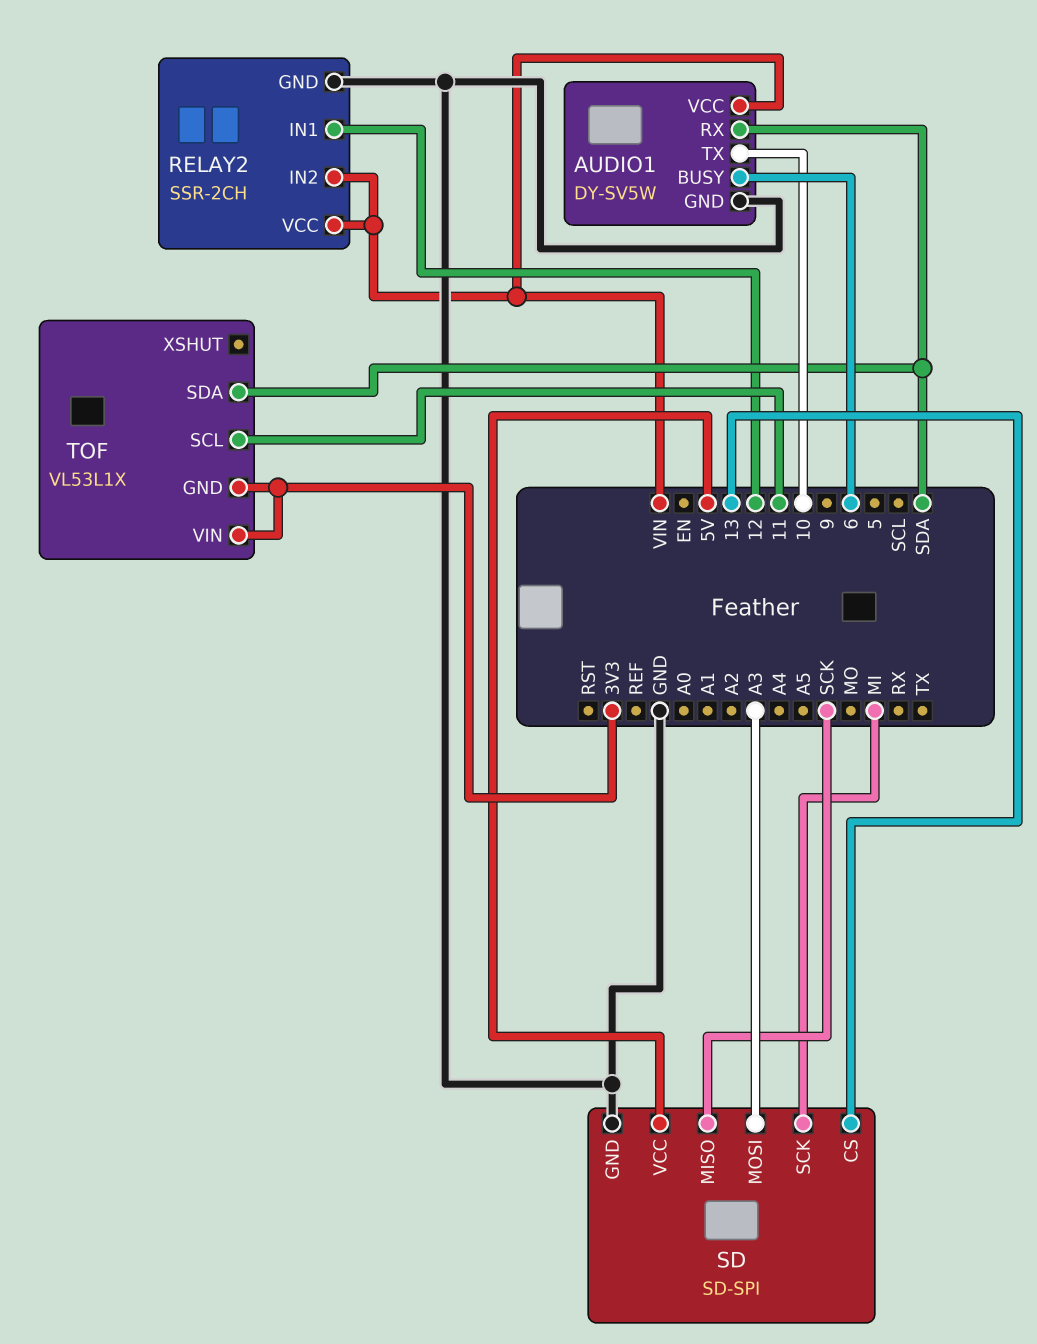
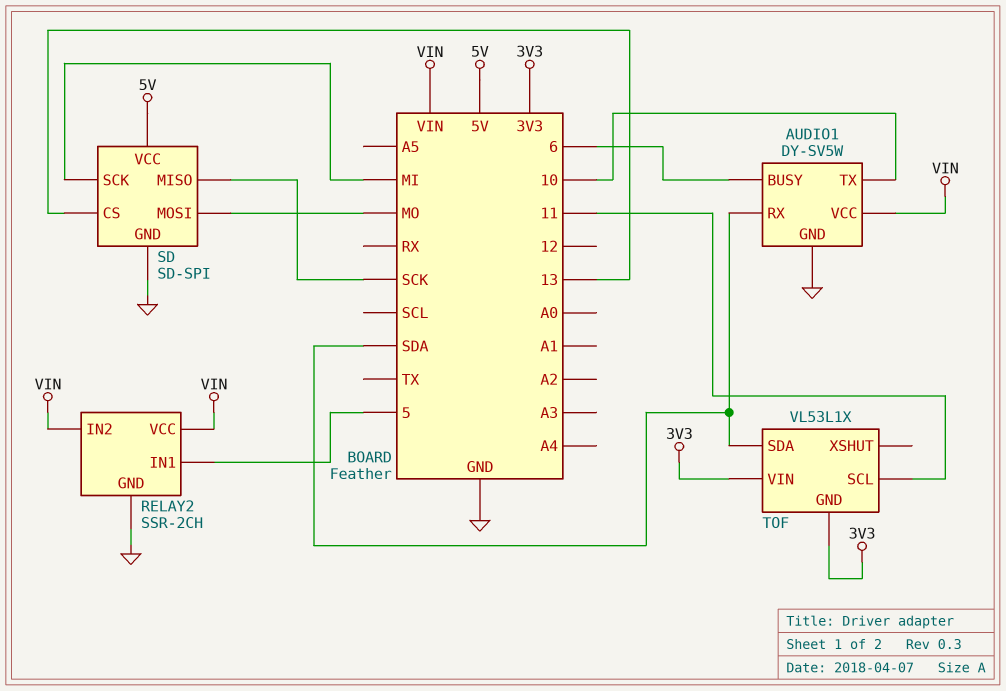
RELAY2 pin IN1: 12 -> 5
SD pin MOSI: A3 -> MO

